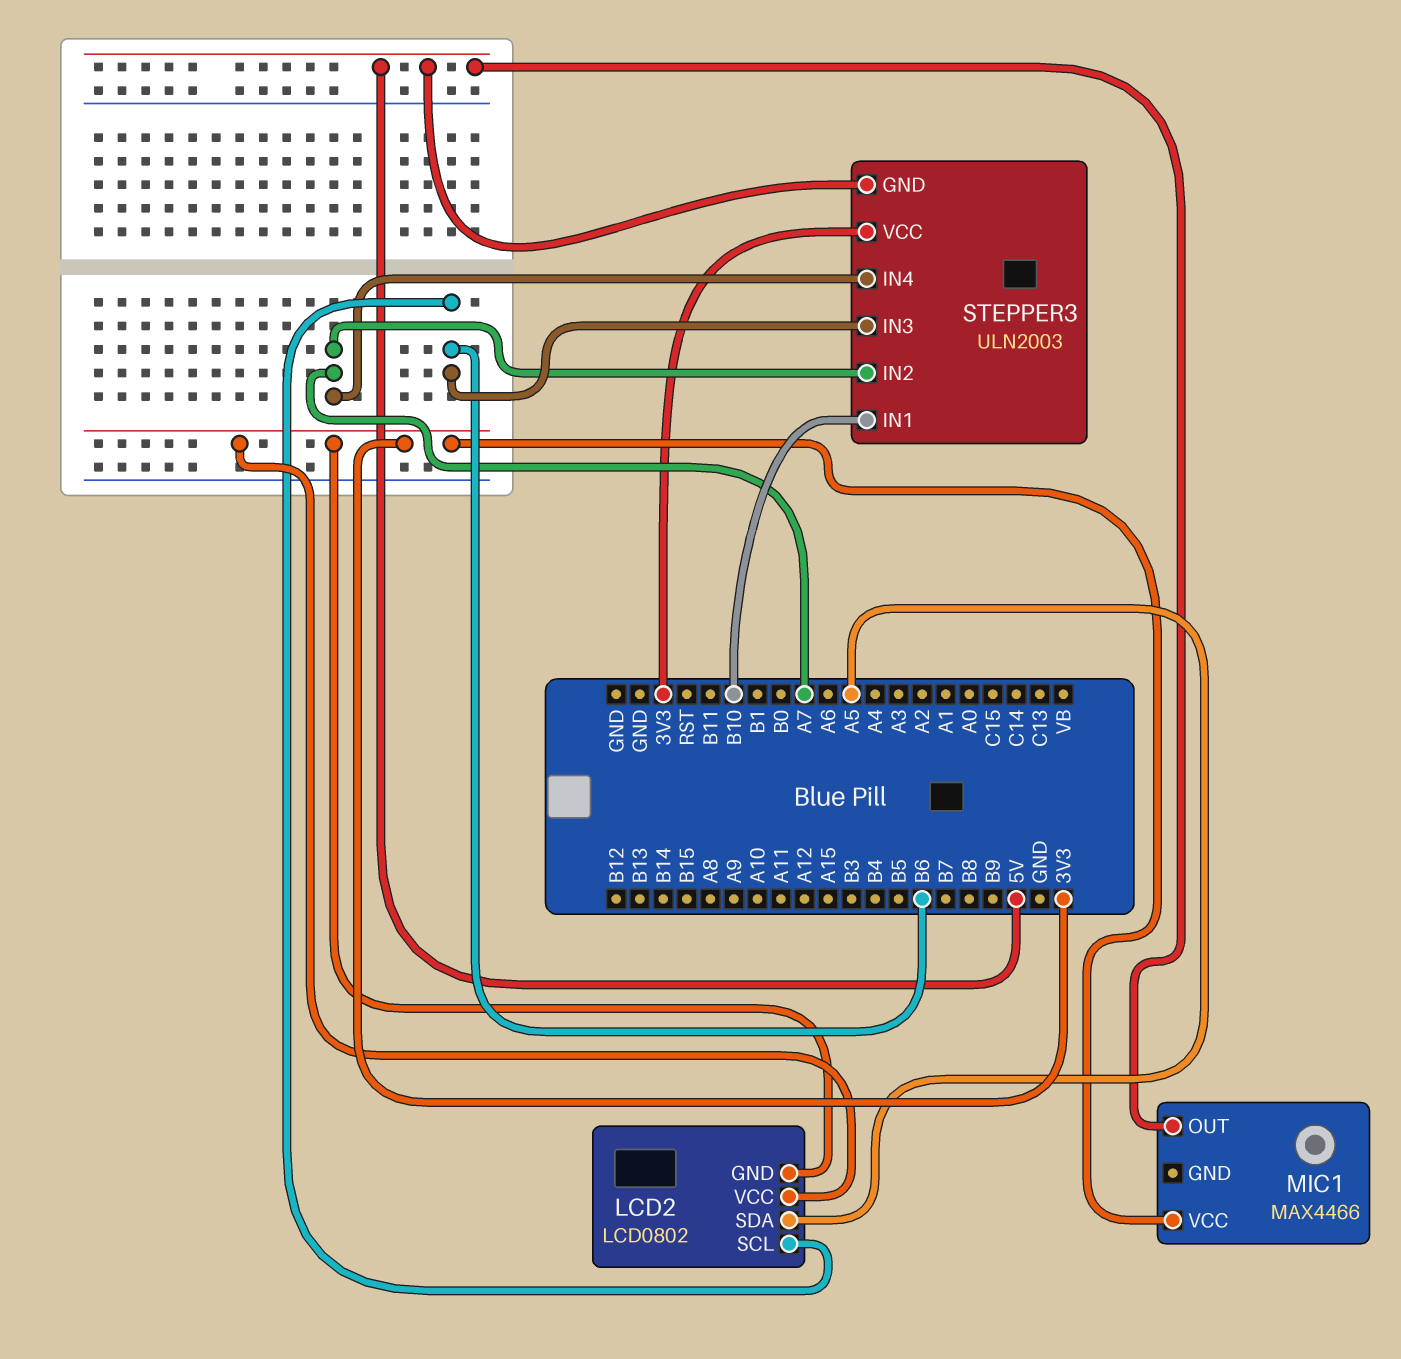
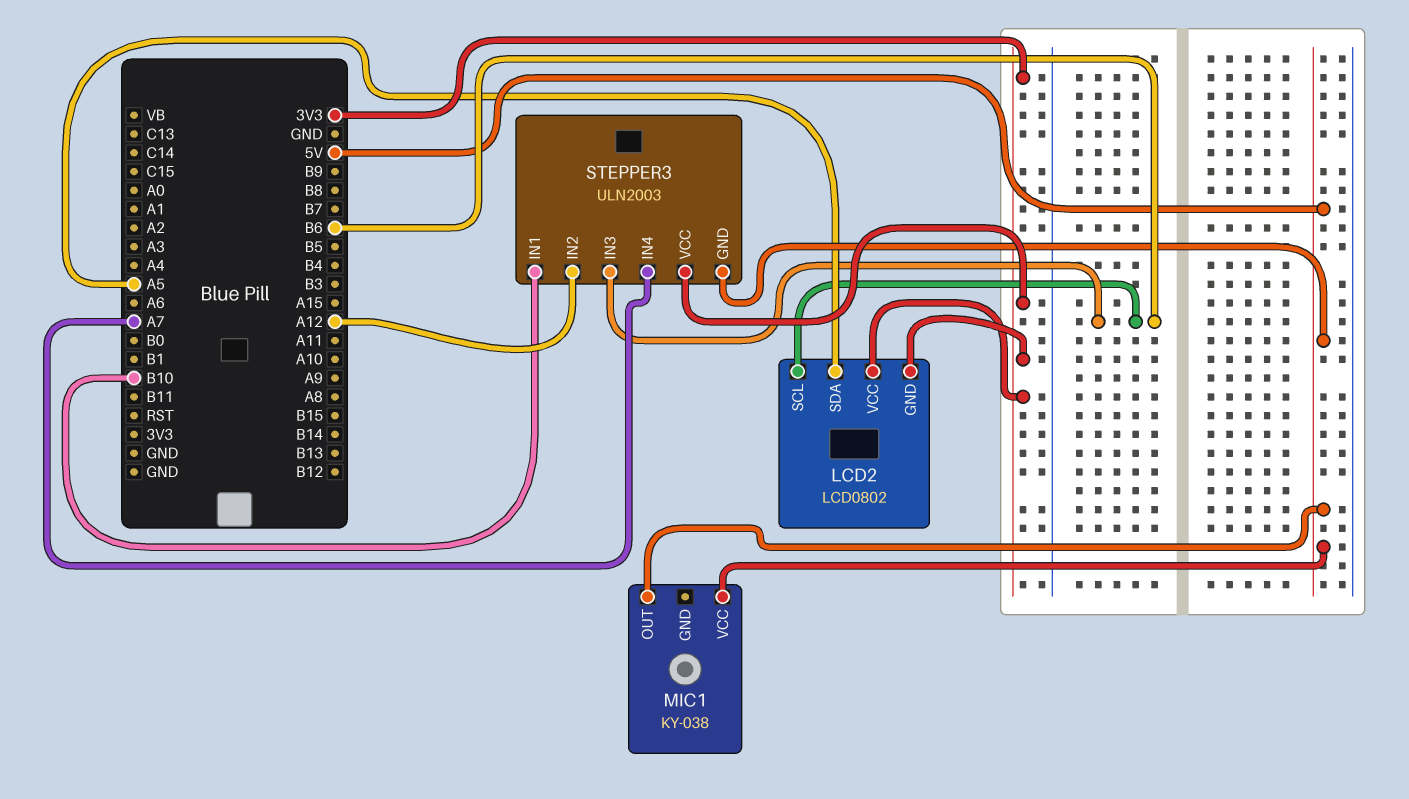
MIC1: MAX4466 -> KY-038
MIC1 pin VCC: 3V3 -> 5V
STEPPER3 pin IN2: A7 -> A12

